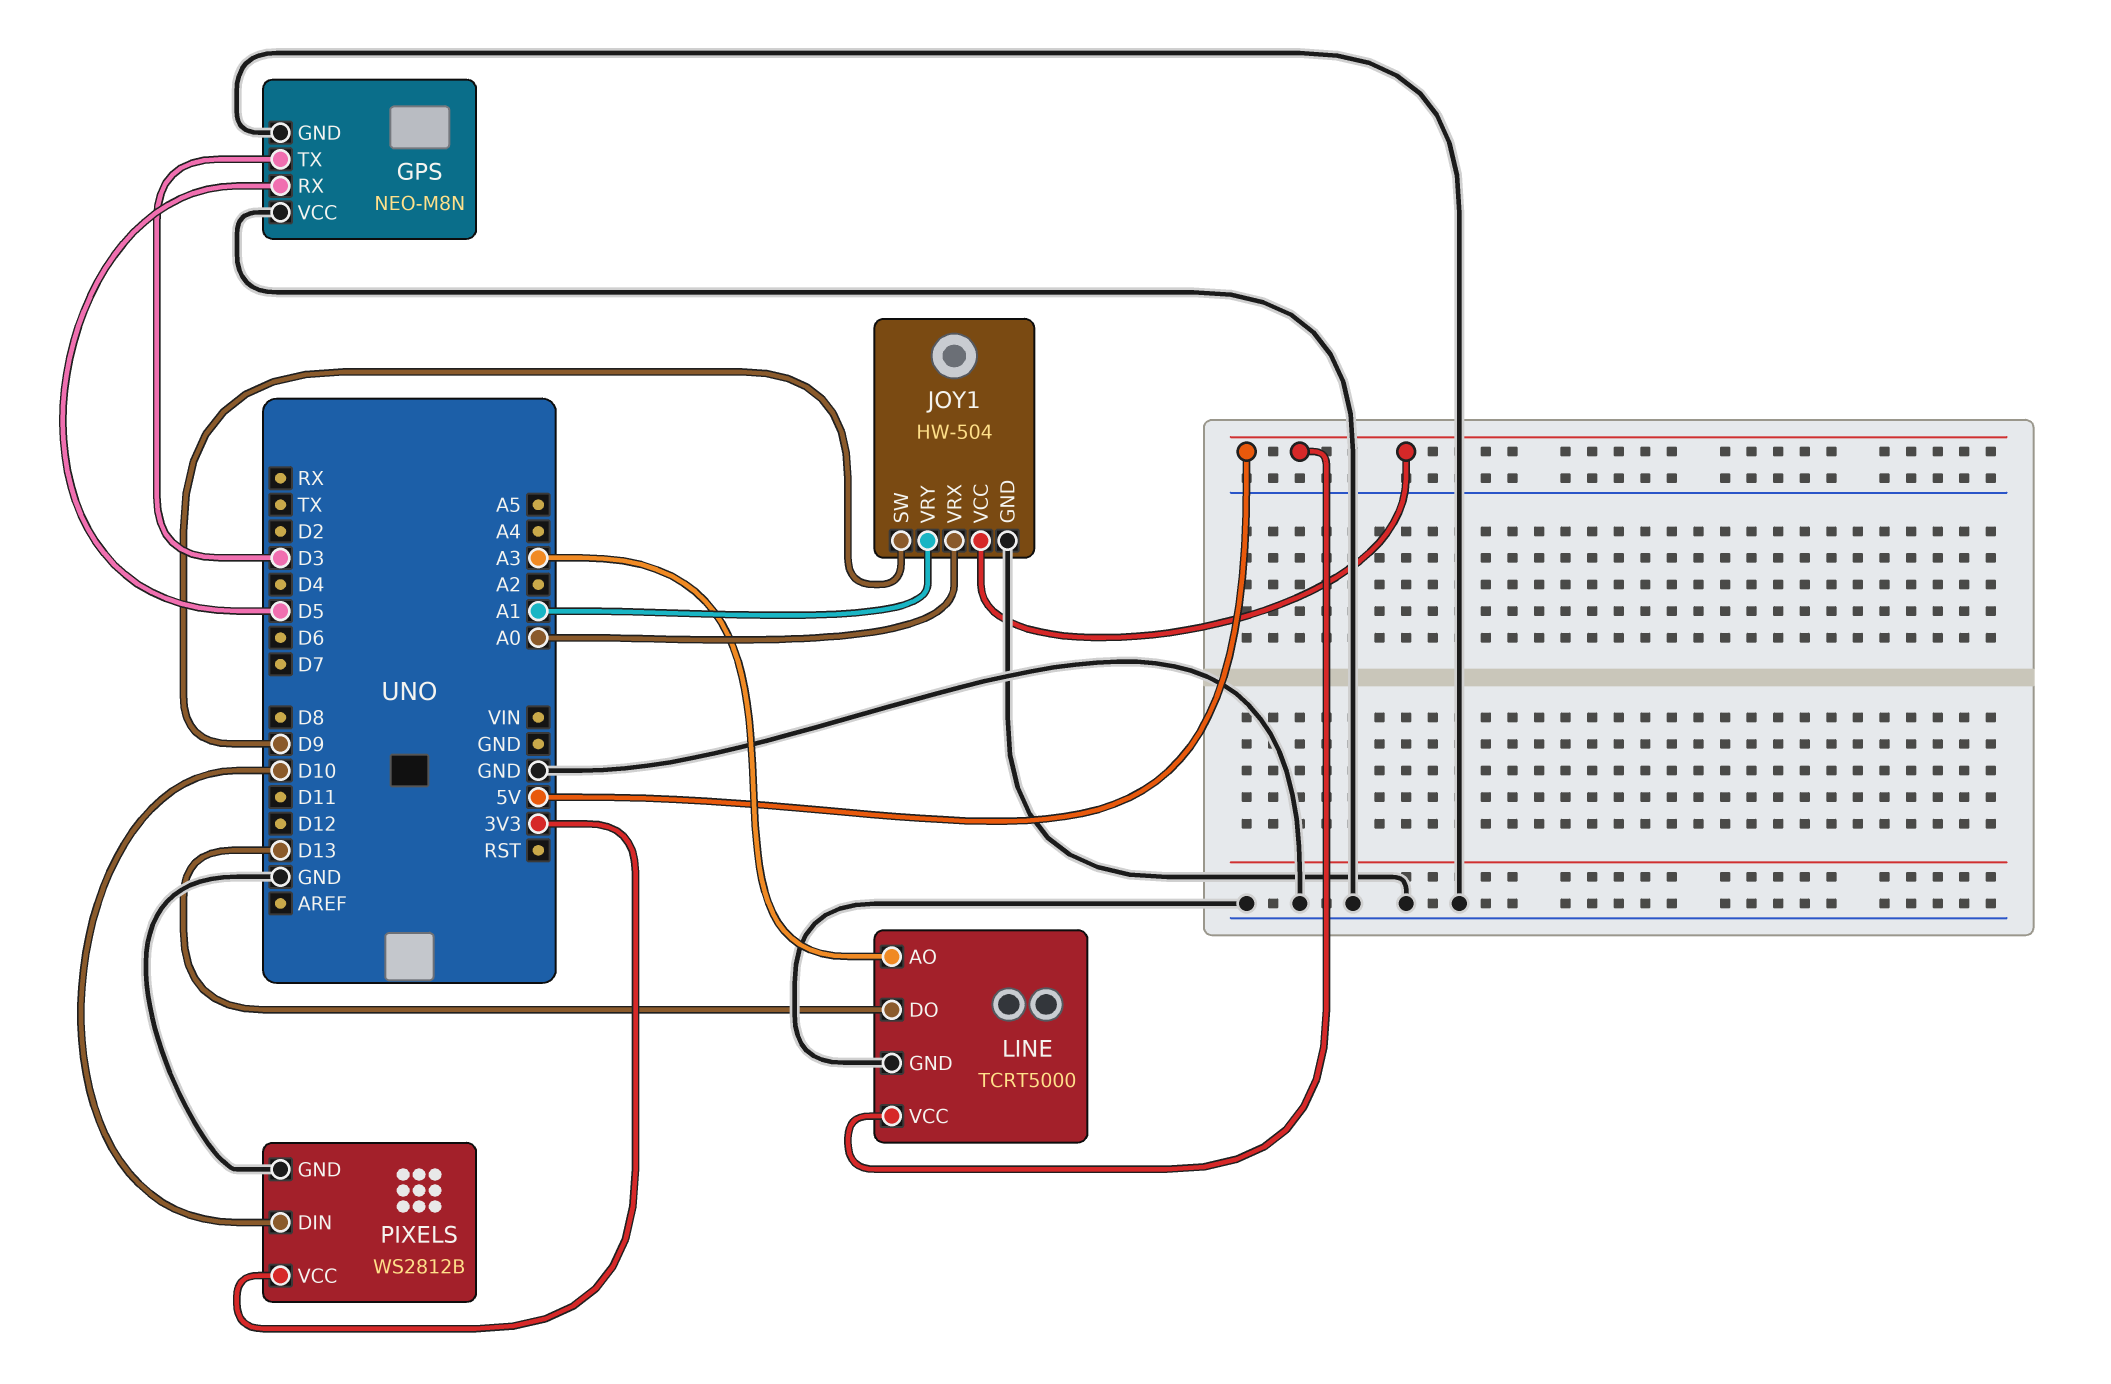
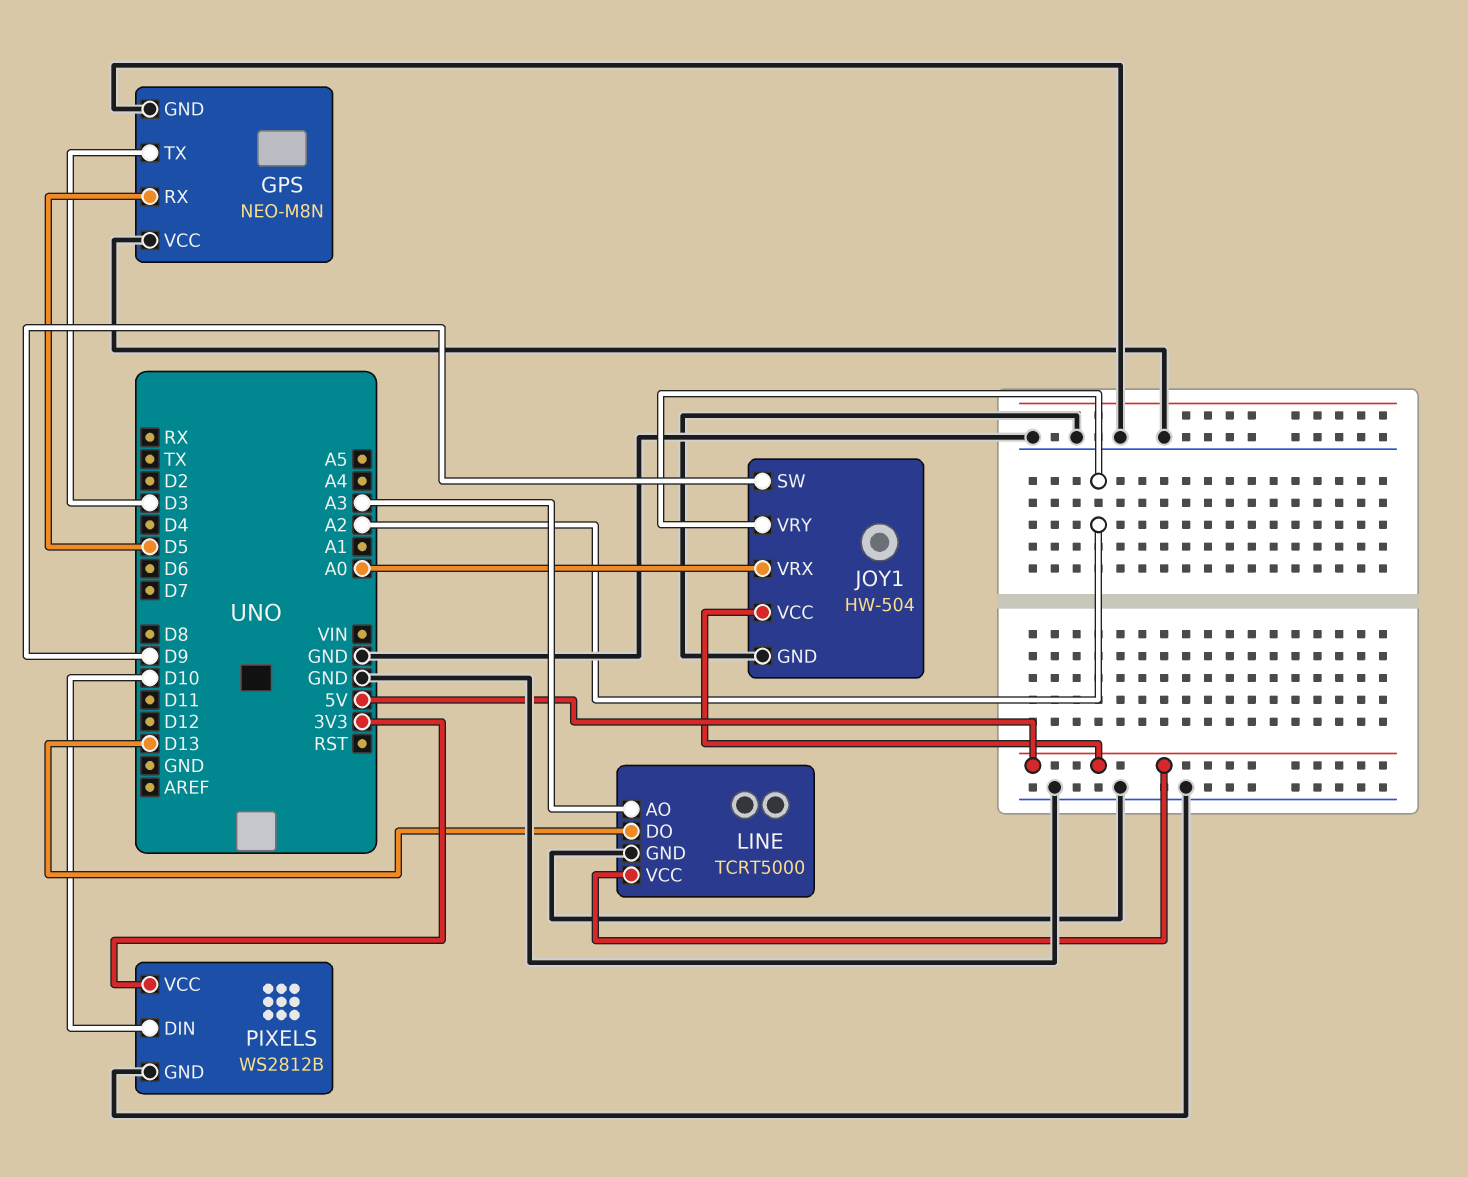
JOY1 pin VRY: A1 -> A2

